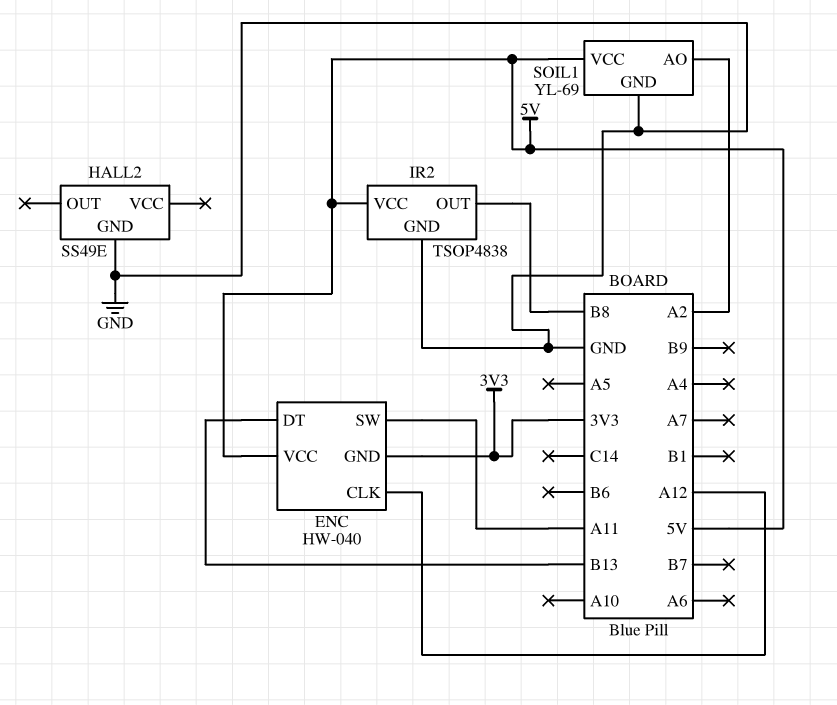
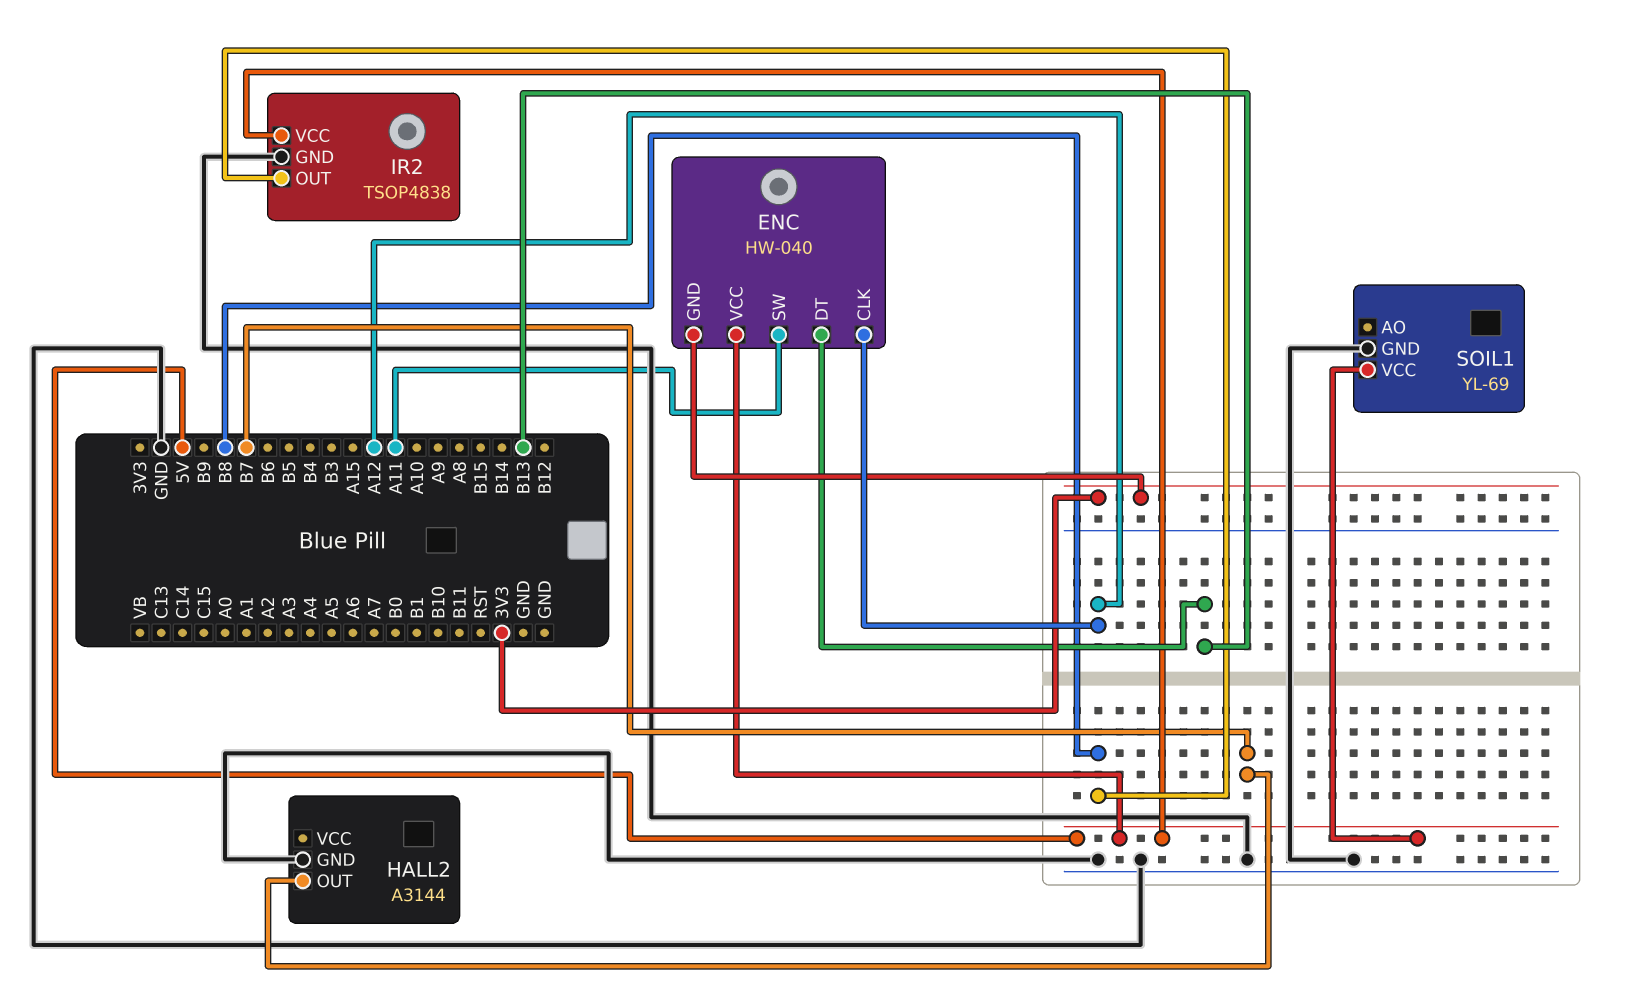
HALL2: SS49E -> A3144
HALL2 pin OUT: none -> B7
SOIL1 pin AO: A2 -> none

